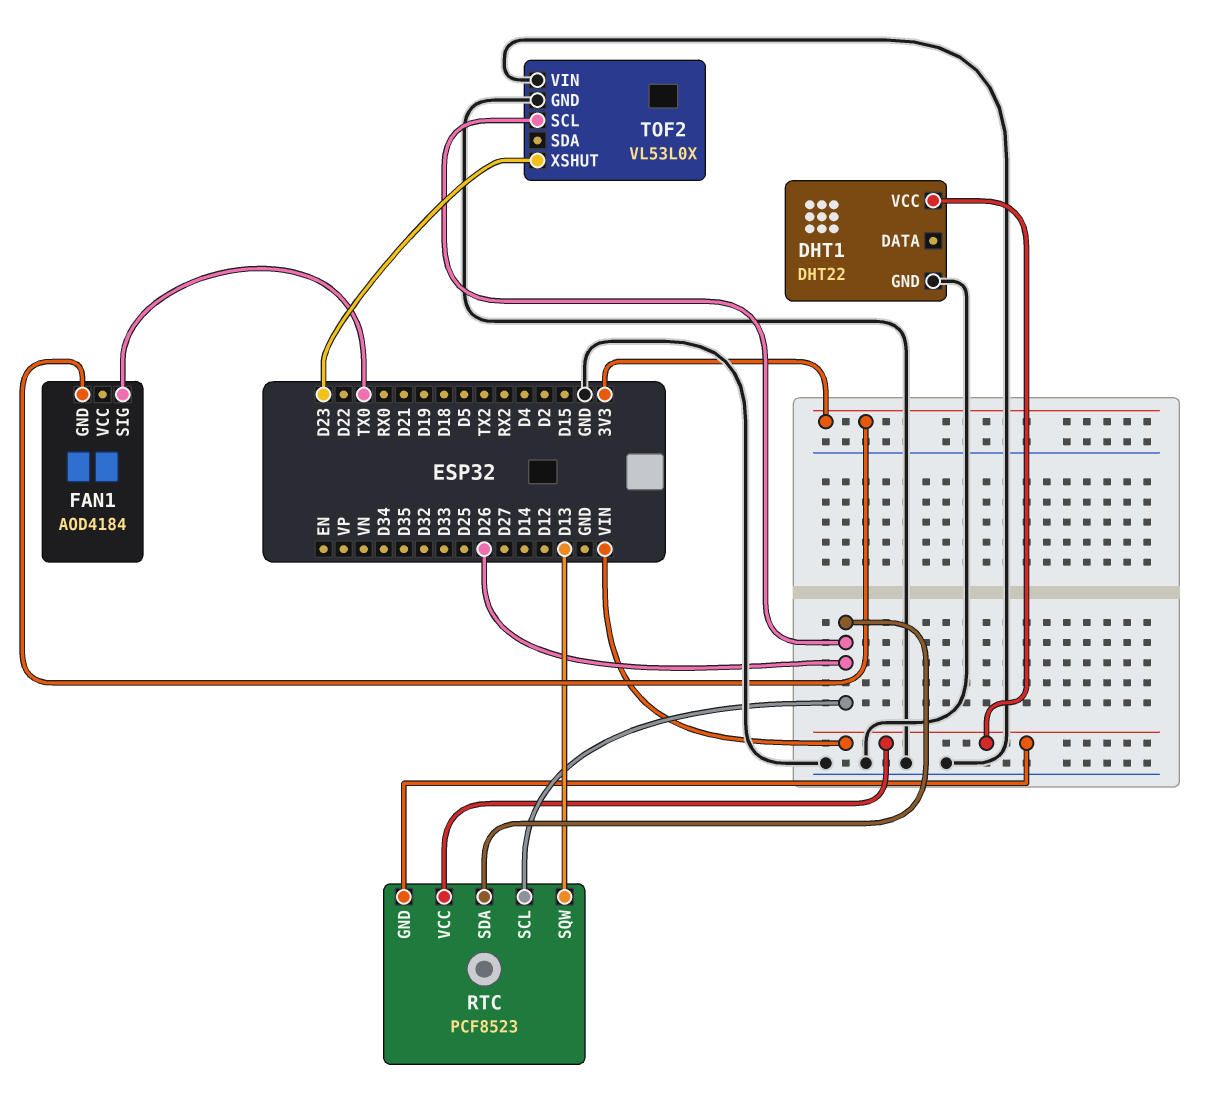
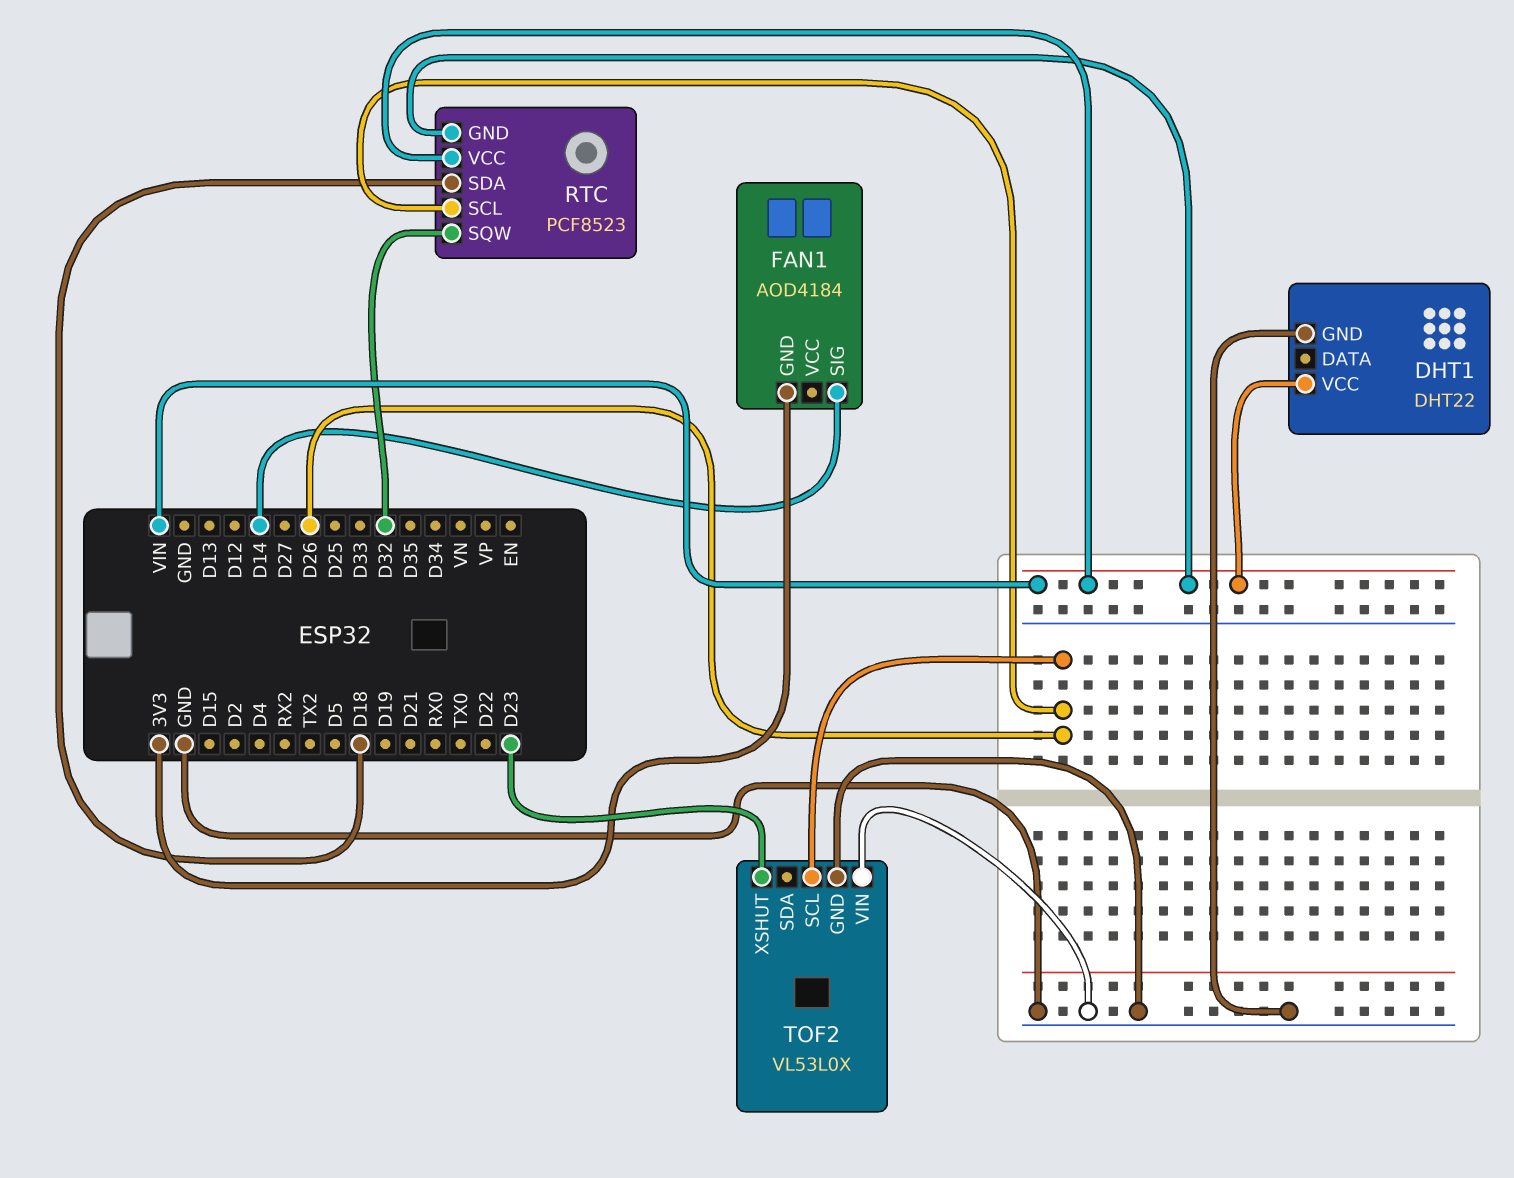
FAN1 pin SIG: TX0 -> D14
RTC pin SDA: D26 -> D18
RTC pin SQW: D13 -> D32

